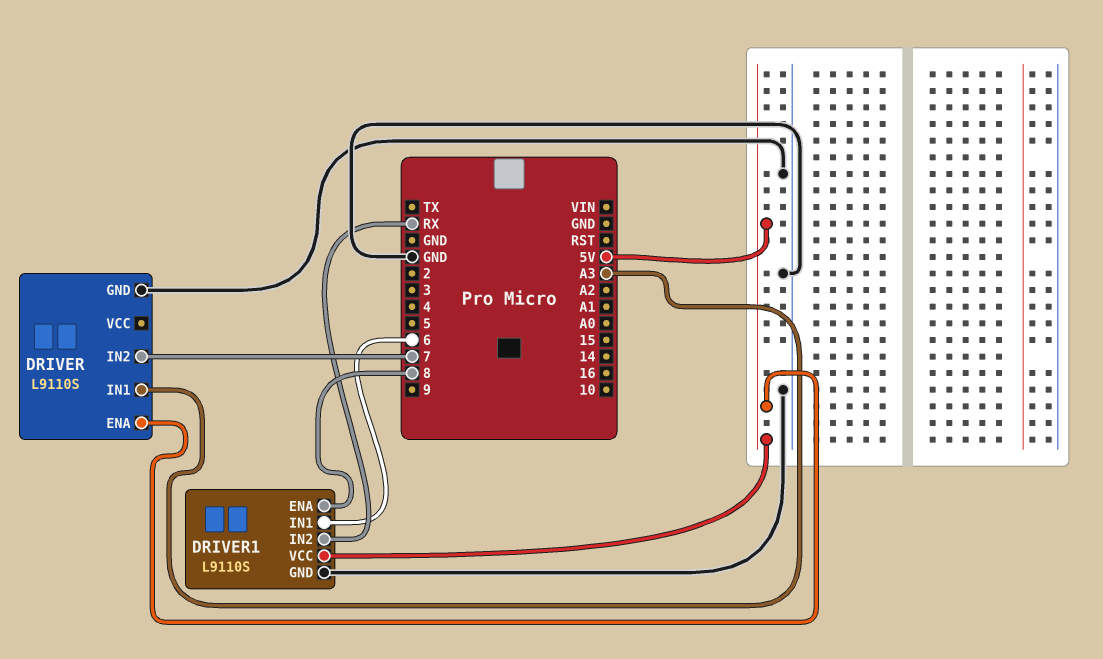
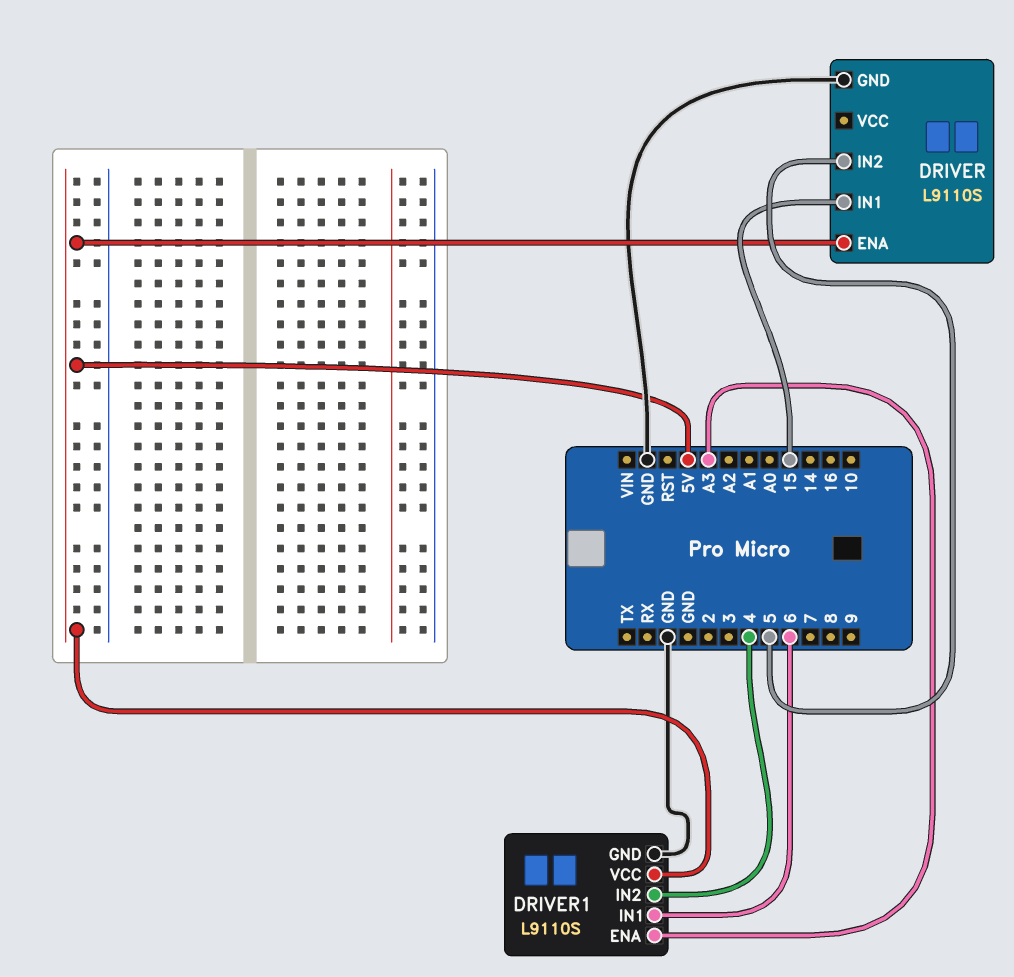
DRIVER pin IN1: A3 -> 15
DRIVER pin IN2: 7 -> 5
DRIVER1 pin ENA: 8 -> A3
DRIVER1 pin IN2: RX -> 4

